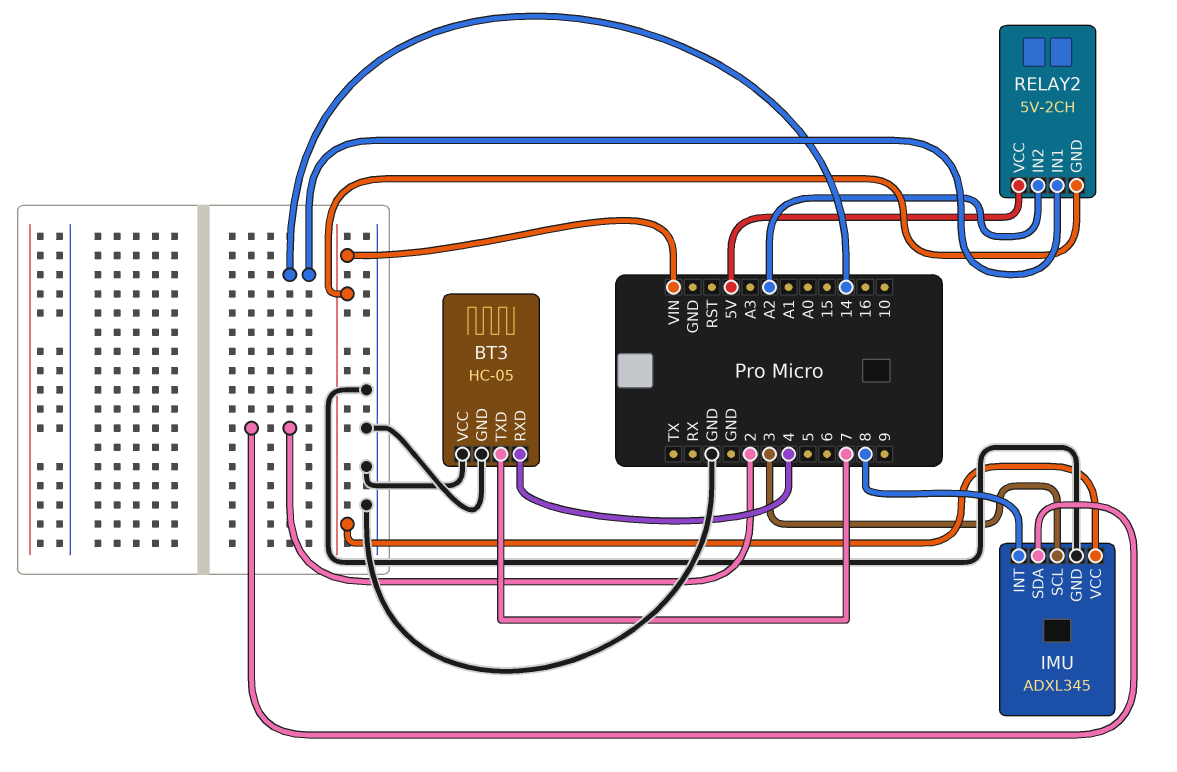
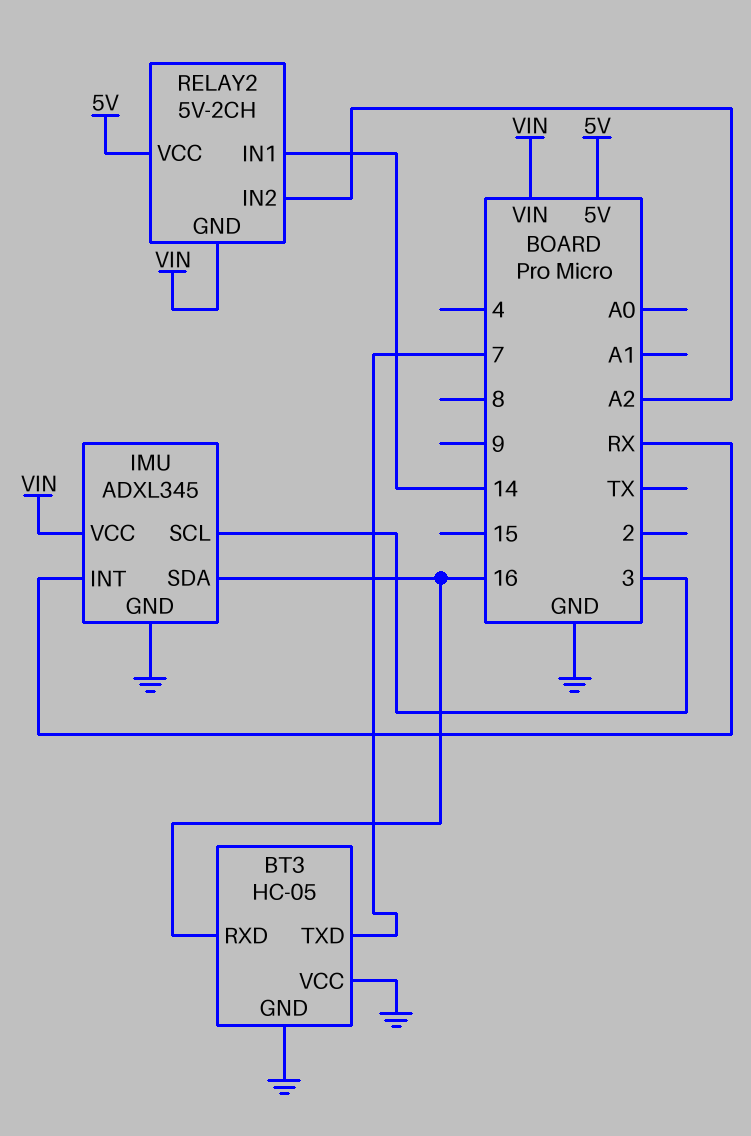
BT3 pin RXD: 4 -> 16
IMU pin INT: 8 -> RX
IMU pin SDA: 2 -> 16

